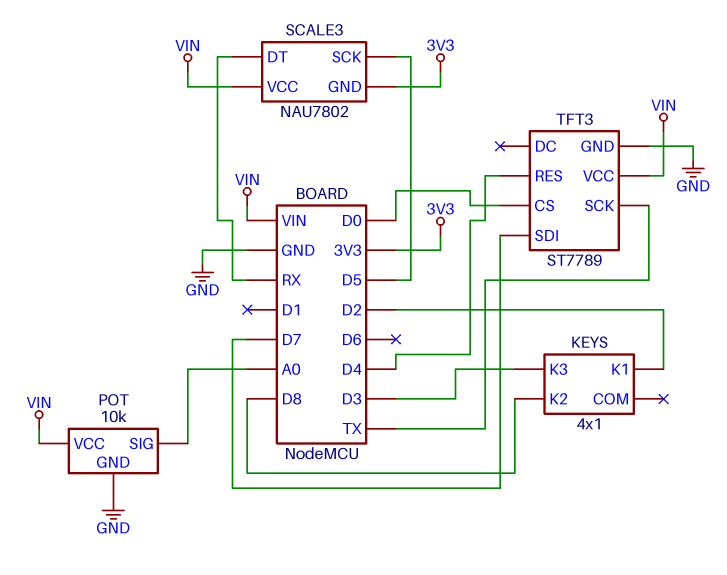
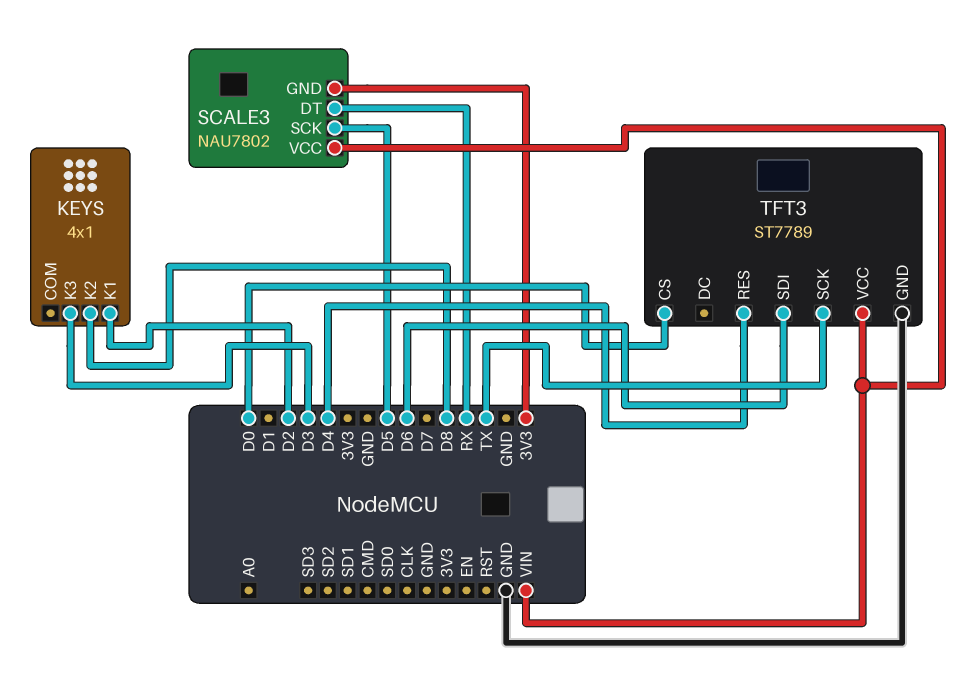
POT: 10k -> none
POT pin GND: GND -> none
POT pin SIG: A0 -> none
POT pin VCC: VIN -> none
TFT3 pin SDI: D7 -> D6

